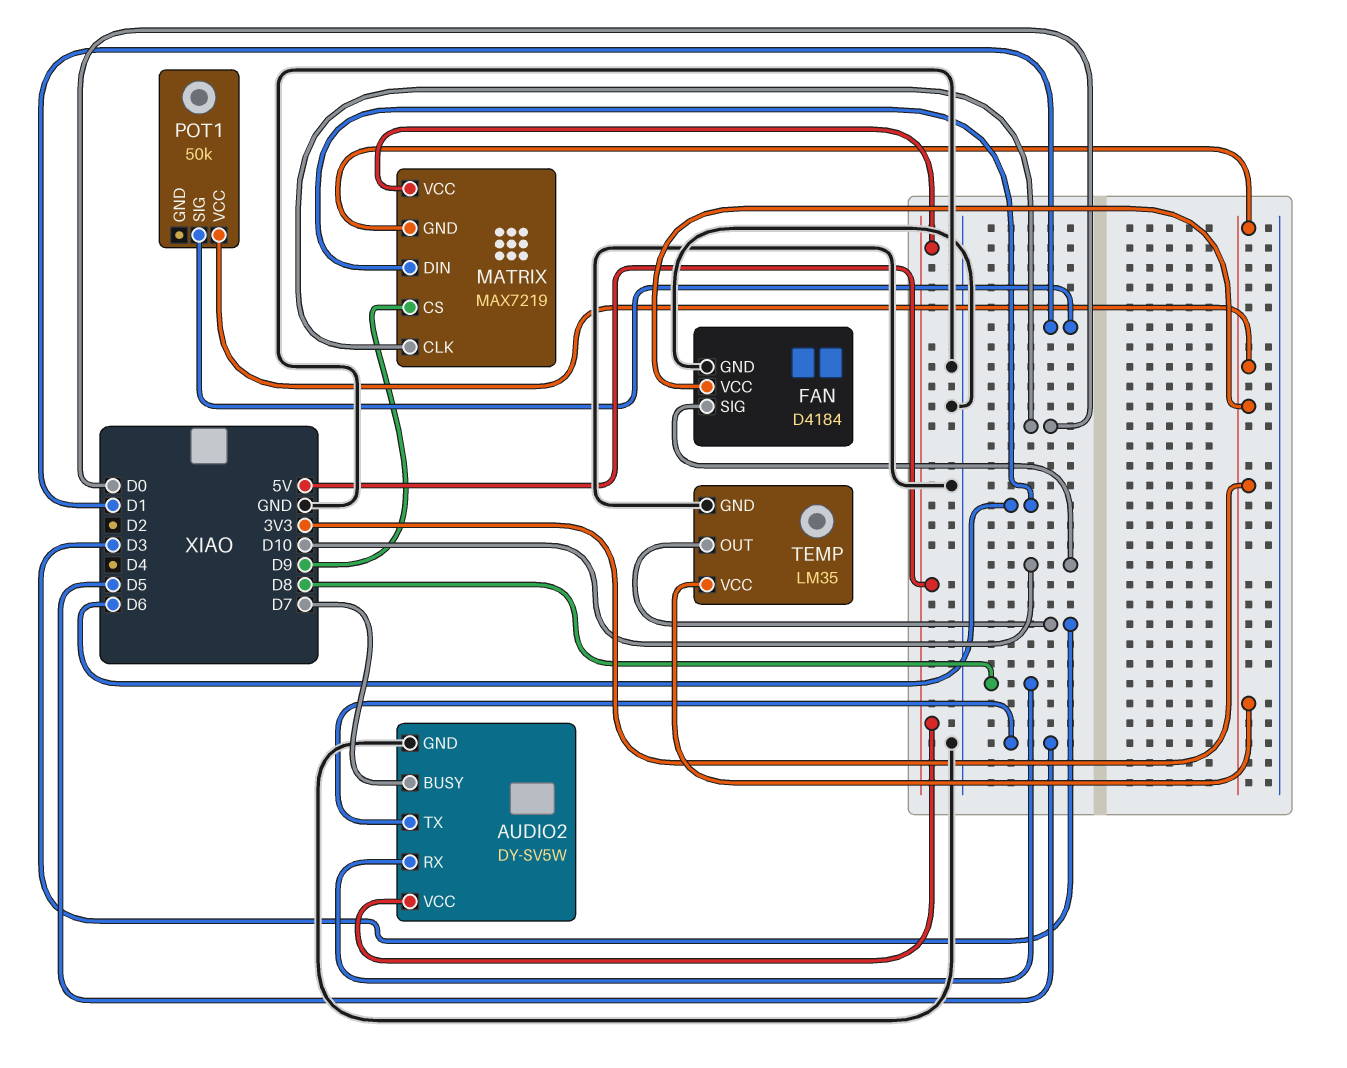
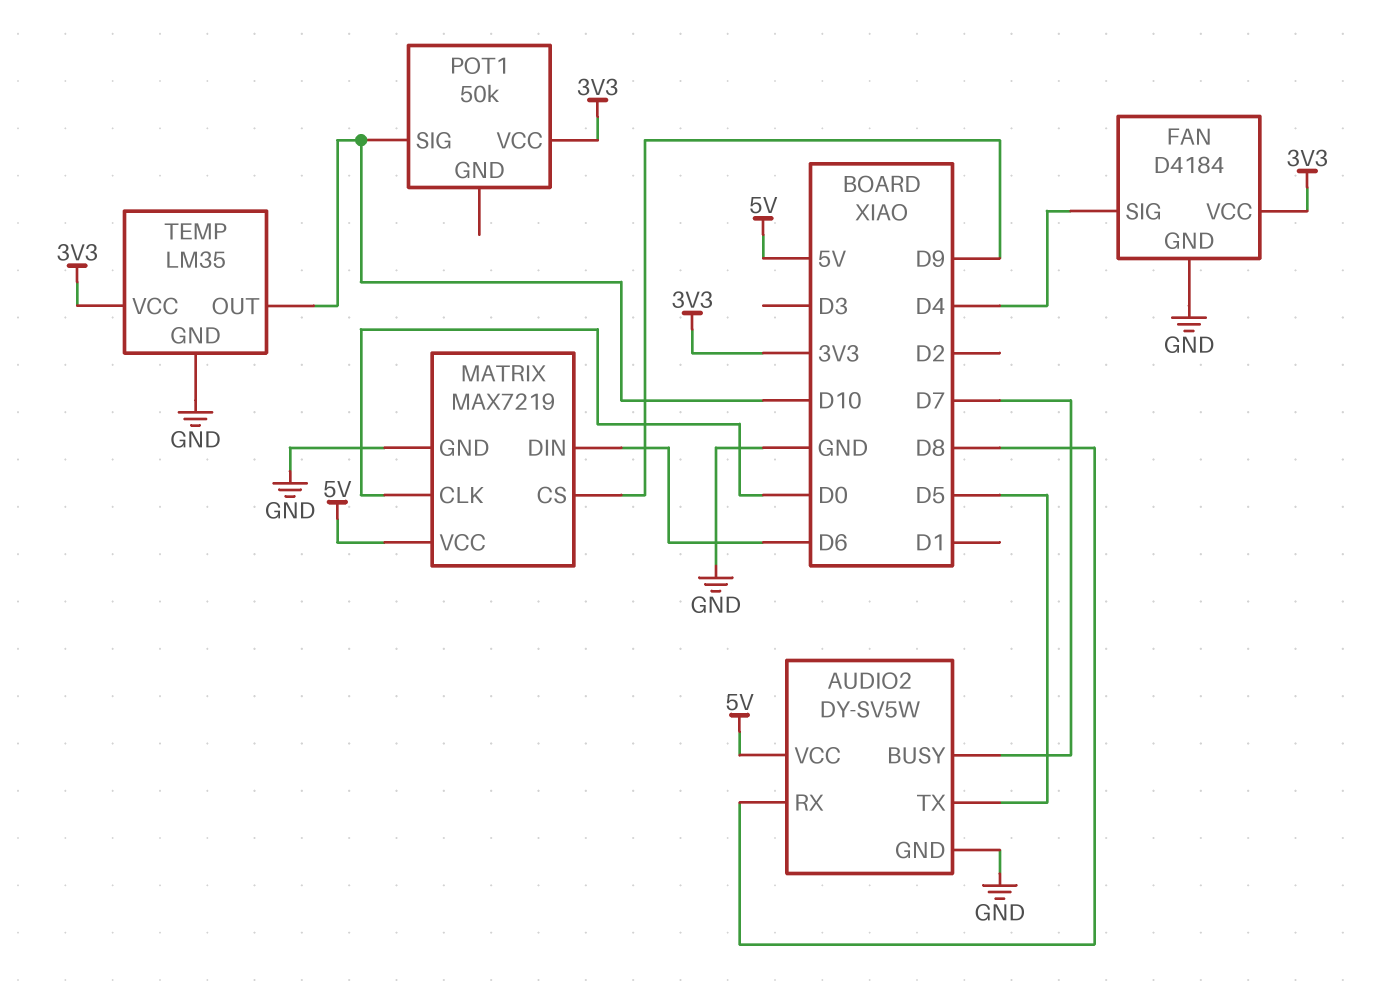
FAN pin SIG: D10 -> D4
MATRIX pin GND: 3V3 -> GND
POT1 pin SIG: D1 -> D10
TEMP pin OUT: D3 -> D10

